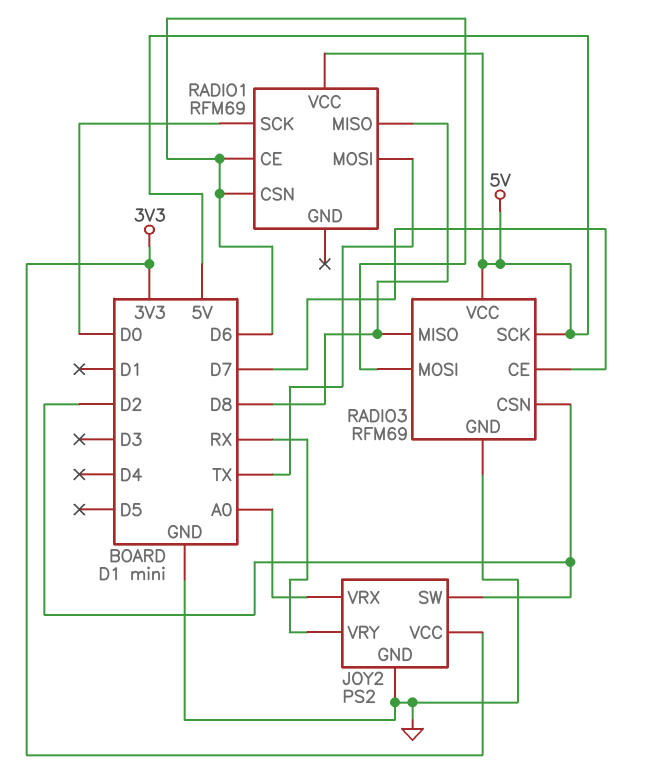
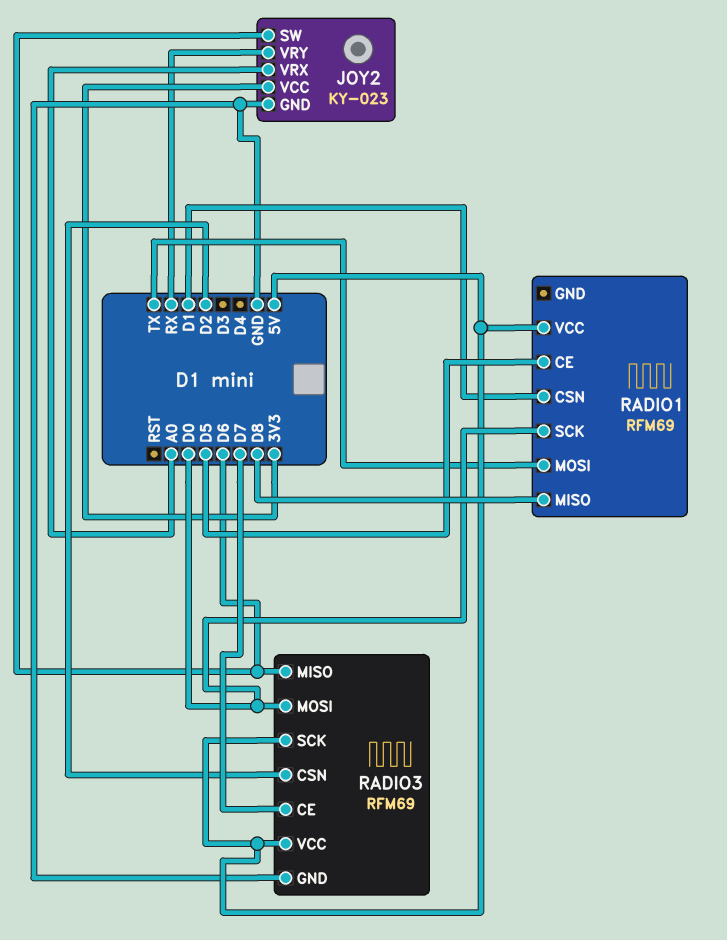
JOY2: PS2 -> KY-023
JOY2 pin SW: D2 -> D6
RADIO1 pin CE: D6 -> D5
RADIO1 pin CSN: D6 -> D1
RADIO3 pin MISO: D8 -> D6
RADIO3 pin MOSI: D6 -> D0

